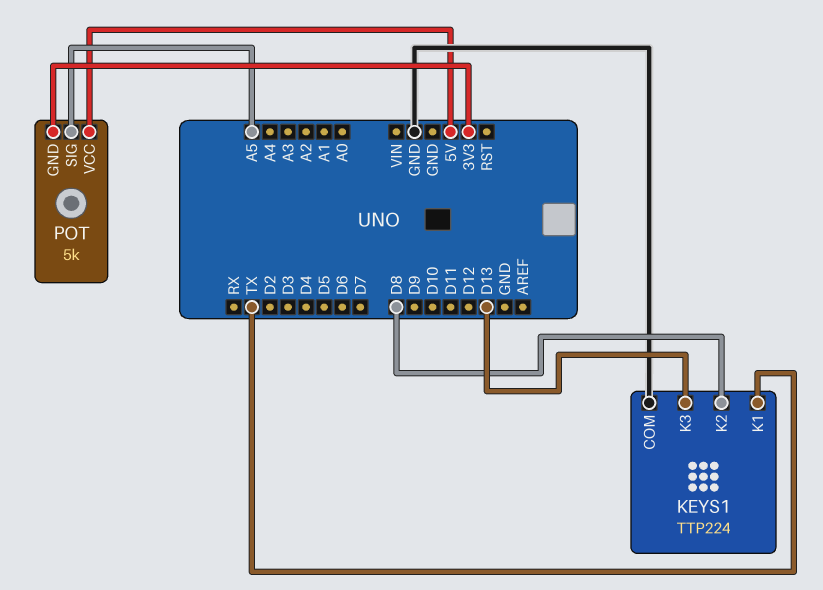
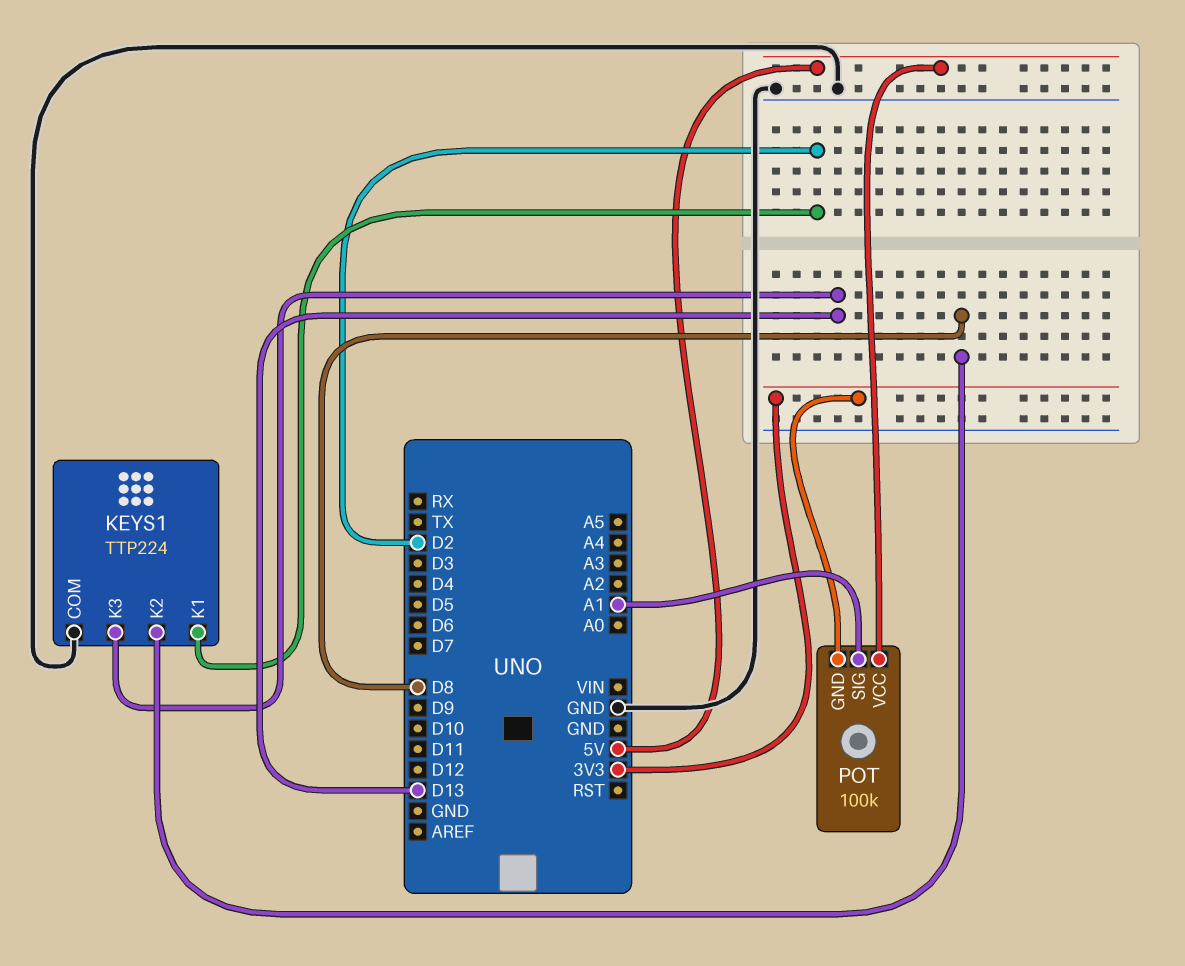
KEYS1 pin K1: TX -> D2
POT: 5k -> 100k
POT pin SIG: A5 -> A1

